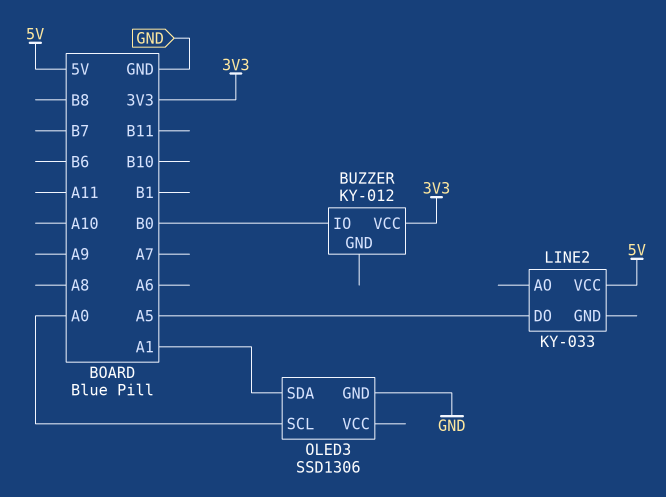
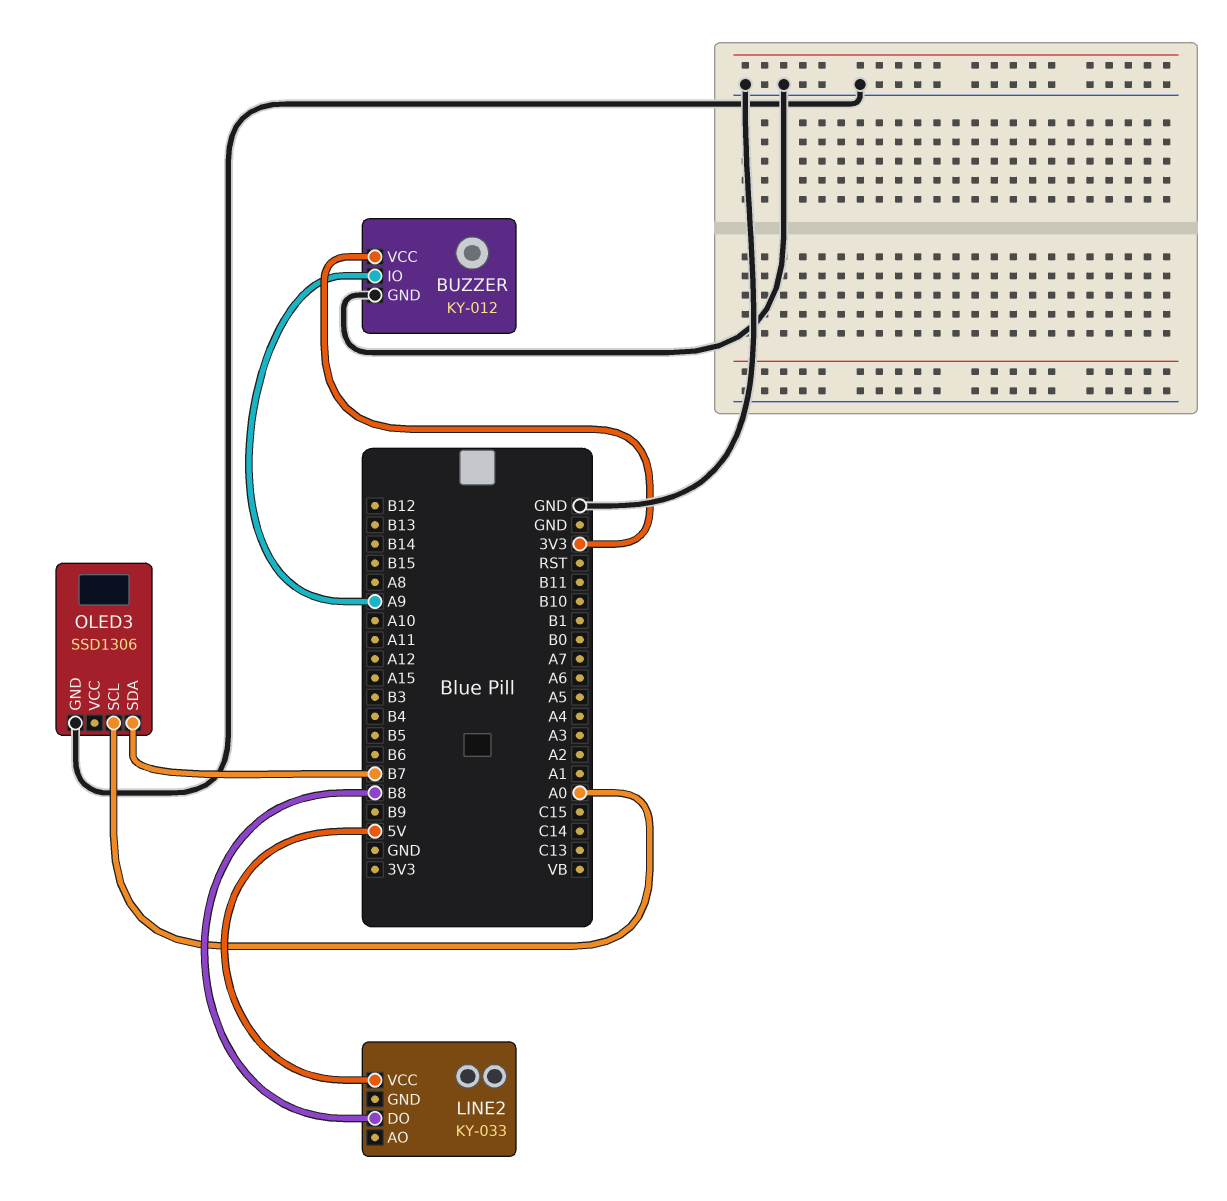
BUZZER pin GND: none -> GND
BUZZER pin IO: B0 -> A9
LINE2 pin DO: A5 -> B8
OLED3 pin SDA: A1 -> B7

